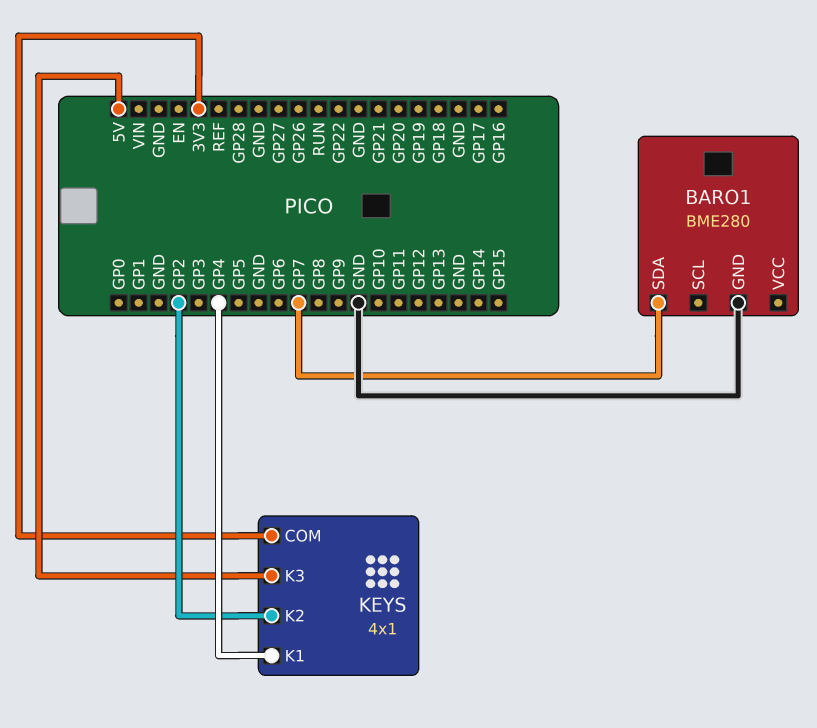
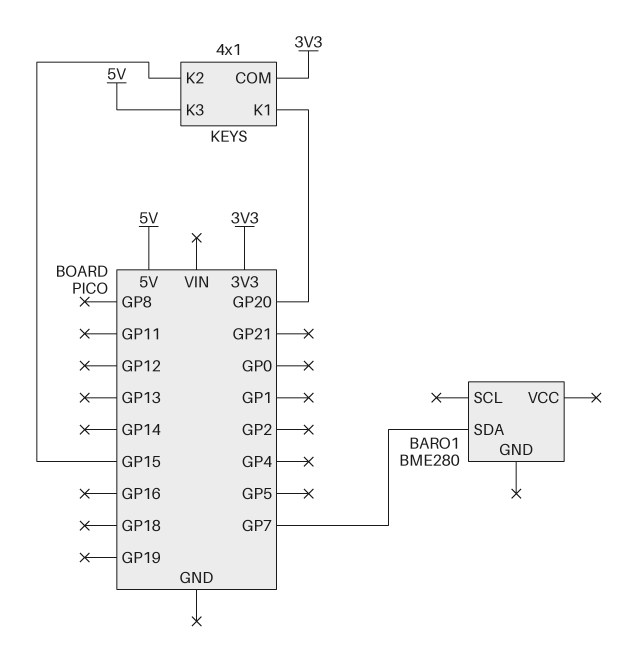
BARO1 pin GND: GND -> none
KEYS pin K1: GP4 -> GP20
KEYS pin K2: GP2 -> GP15

